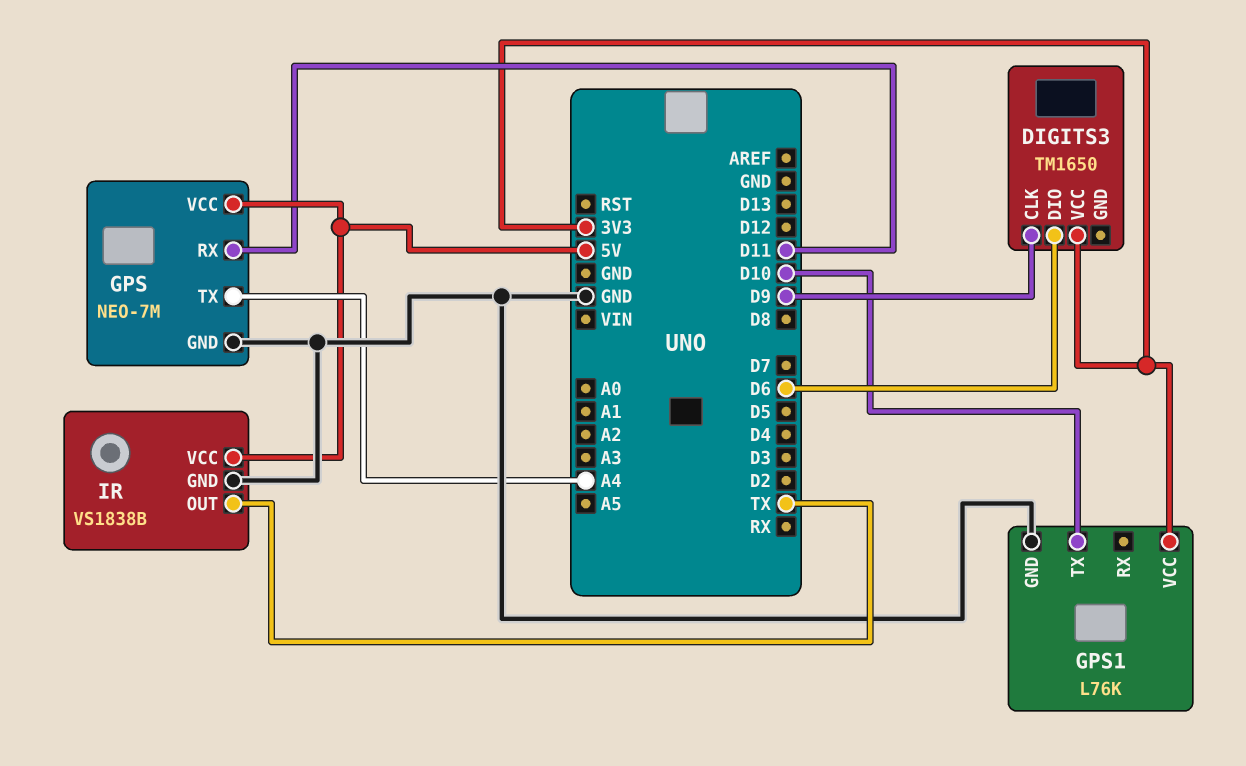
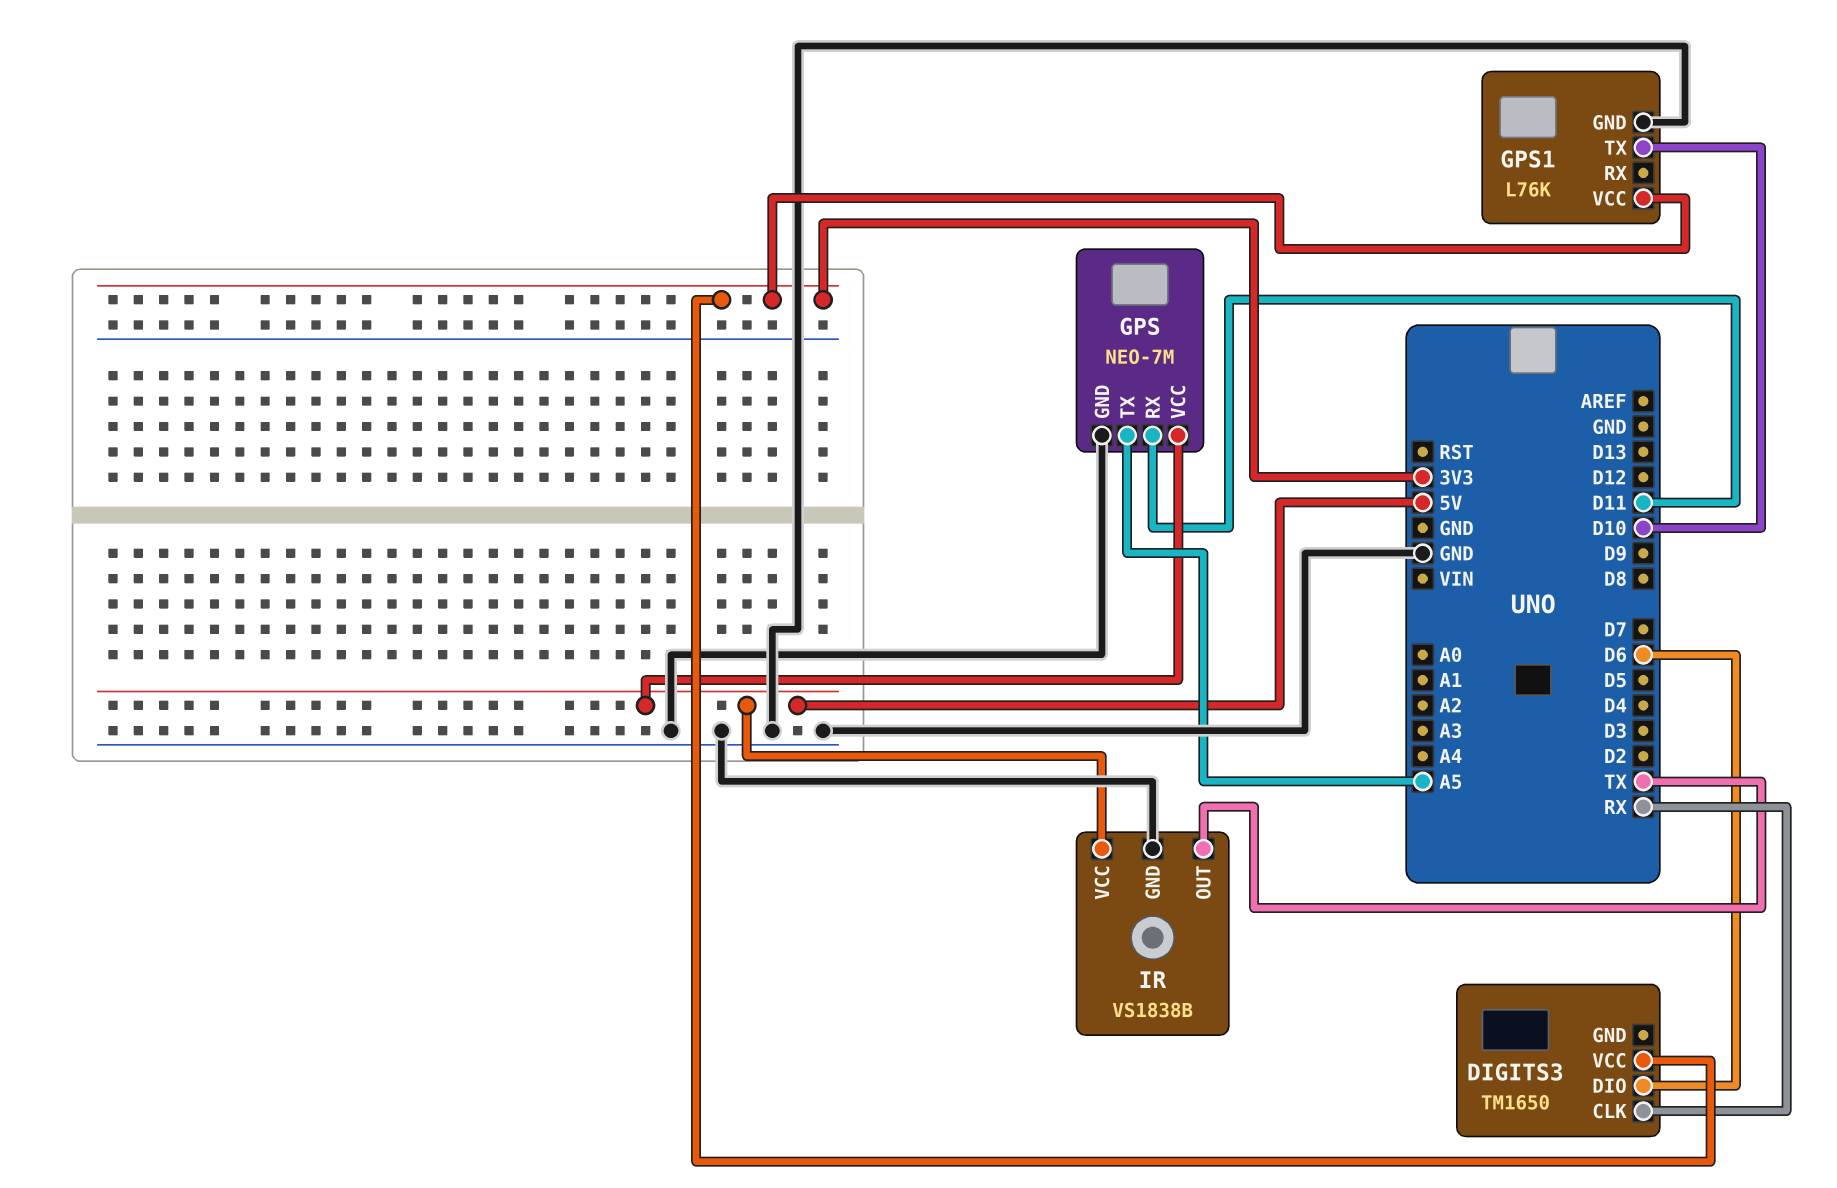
DIGITS3 pin CLK: D9 -> RX
GPS pin TX: A4 -> A5

